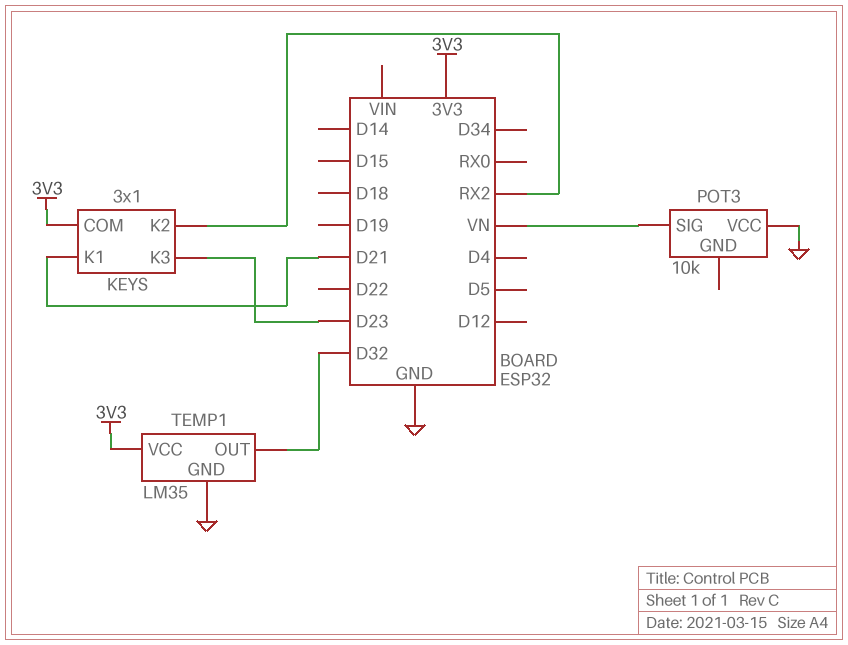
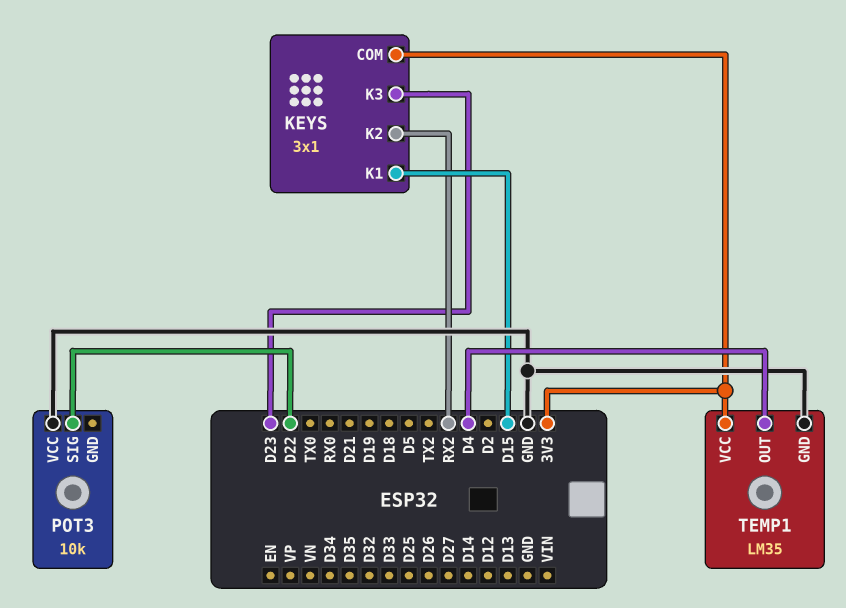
KEYS pin K1: D21 -> D15
POT3 pin SIG: VN -> D22
TEMP1 pin OUT: D32 -> D4

